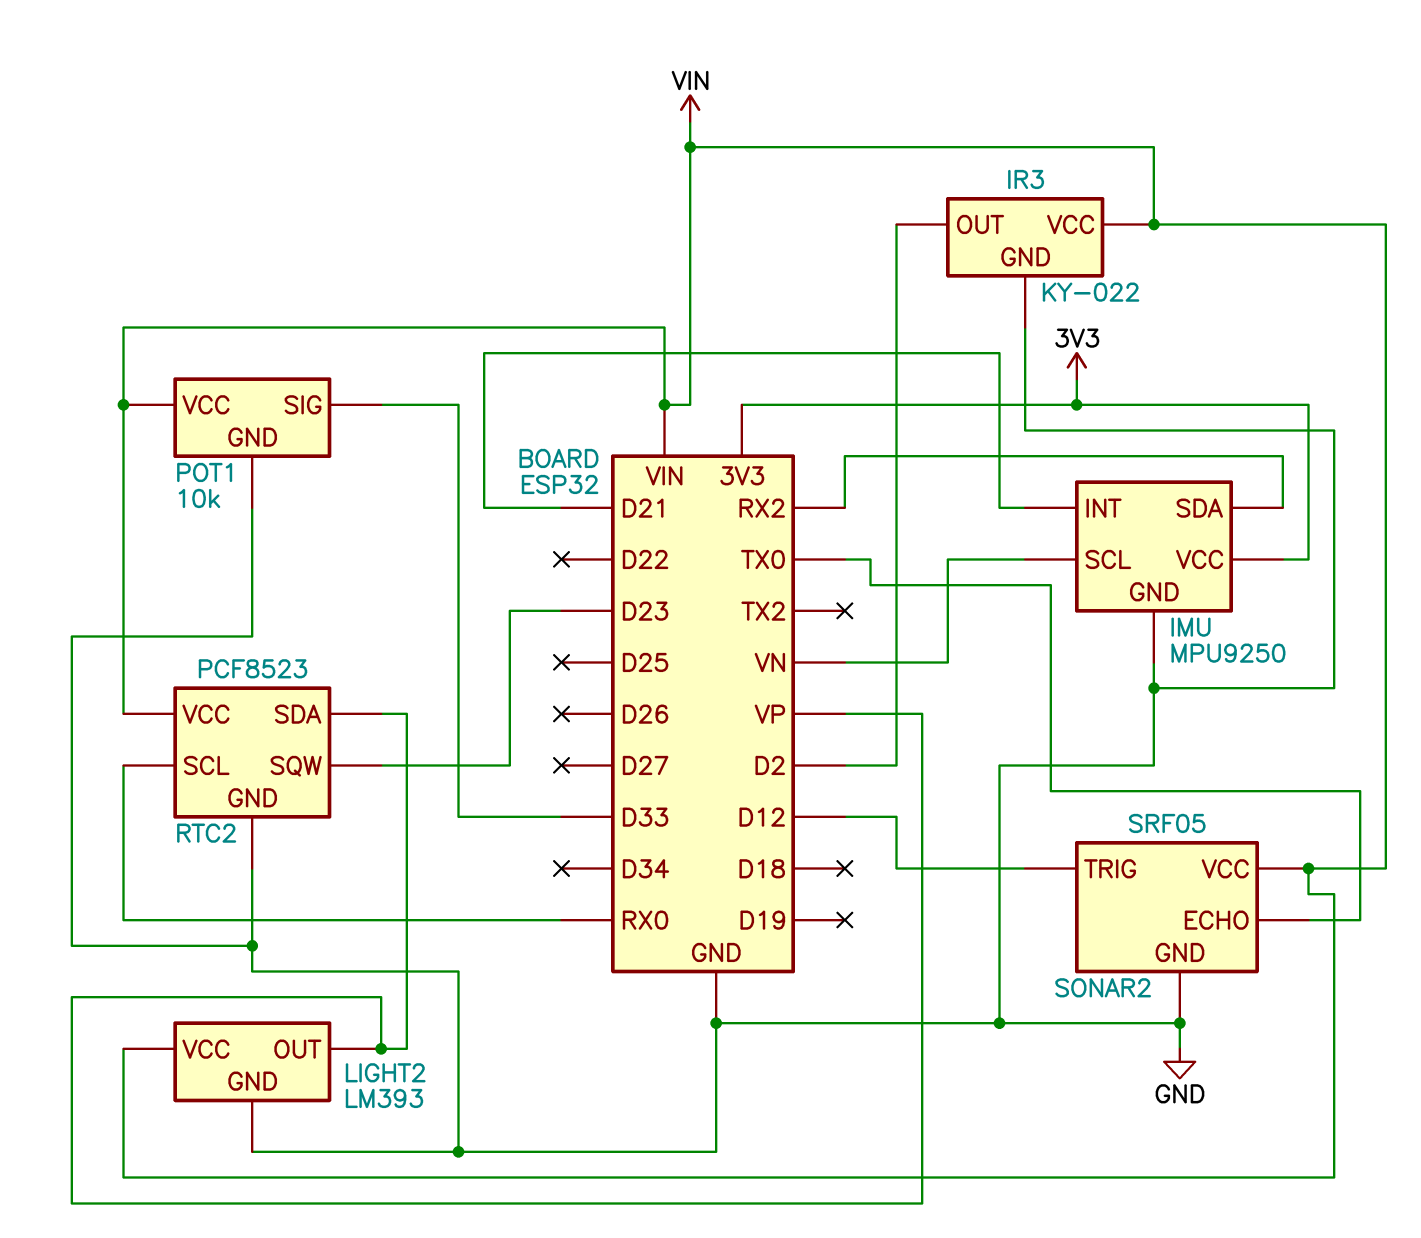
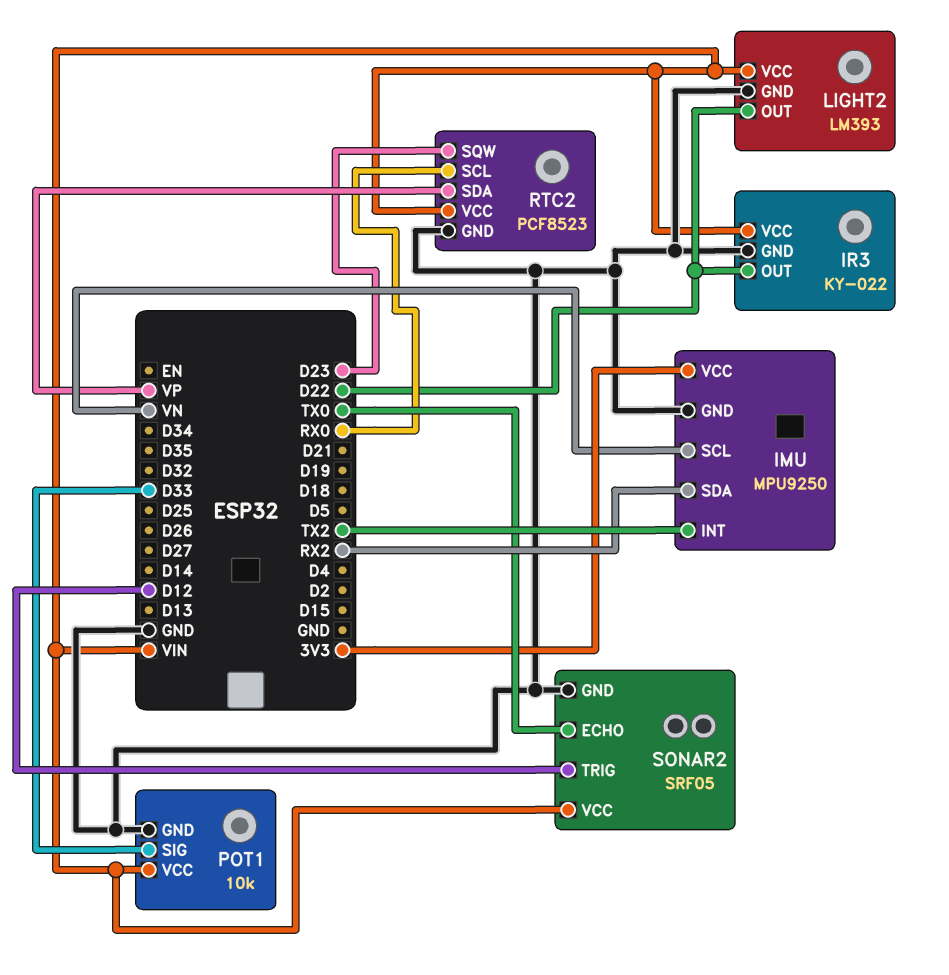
IMU pin INT: D21 -> TX2
IR3 pin OUT: D2 -> D22
LIGHT2 pin OUT: VP -> D22

